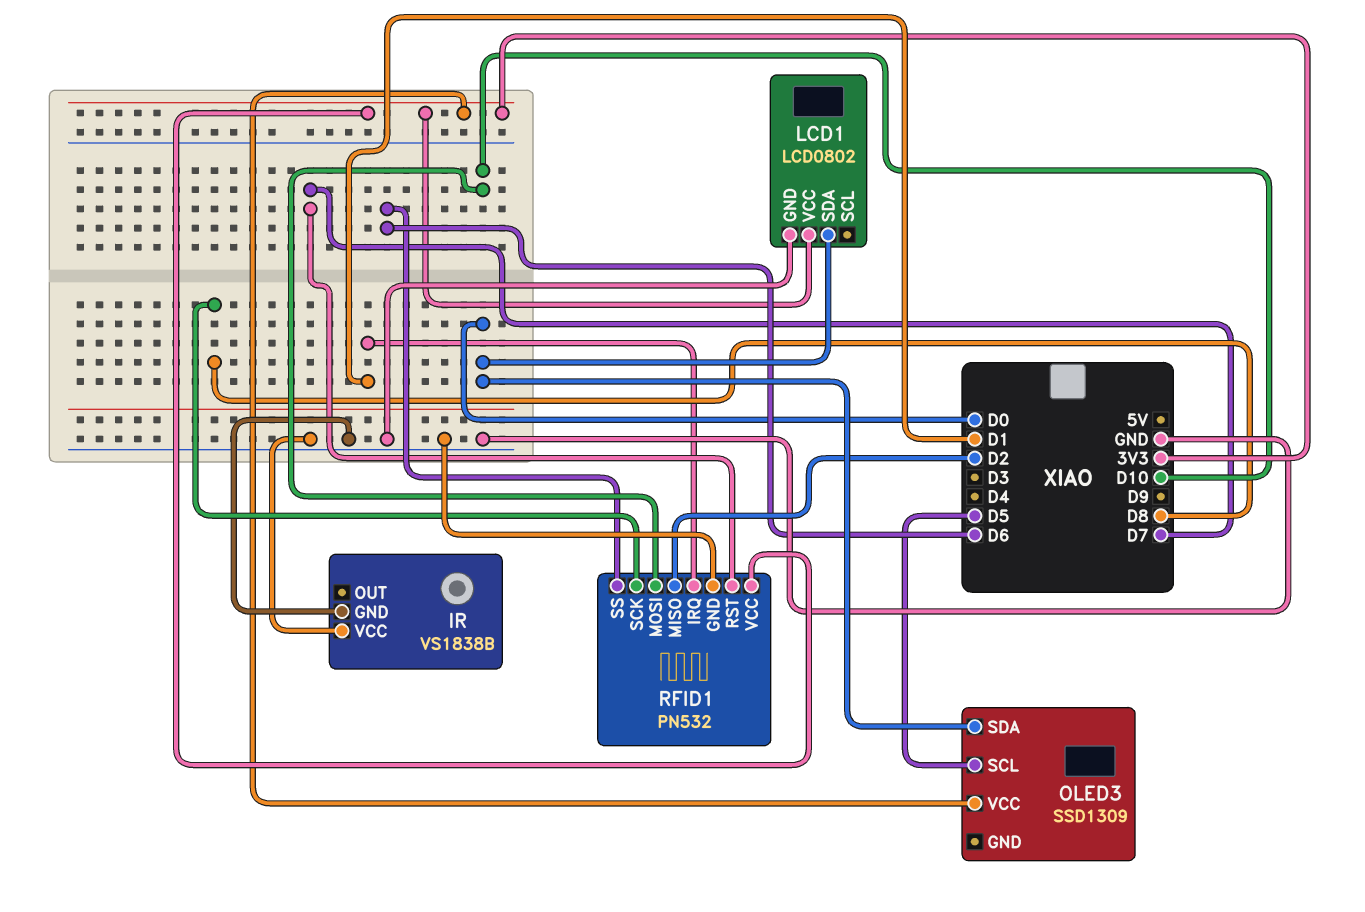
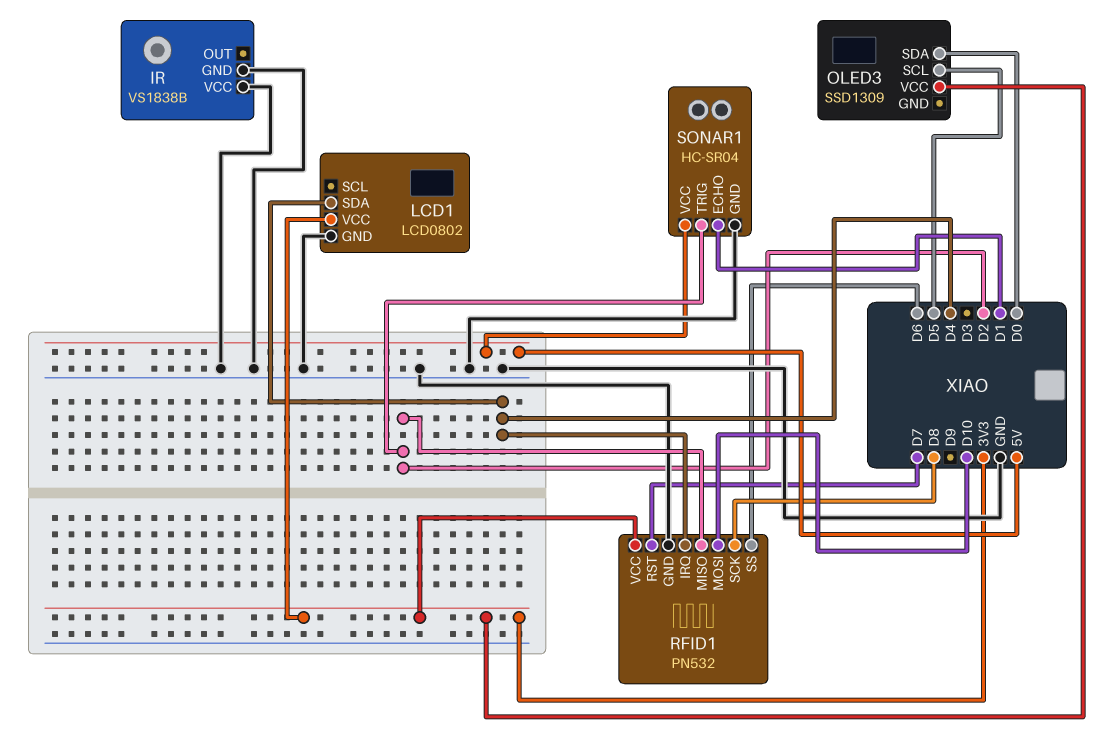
LCD1 pin SDA: D0 -> D4
RFID1 pin IRQ: D1 -> D4
SONAR1: none -> HC-SR04
SONAR1 pin ECHO: none -> D1
SONAR1 pin GND: none -> GND
SONAR1 pin TRIG: none -> D2
SONAR1 pin VCC: none -> 5V

